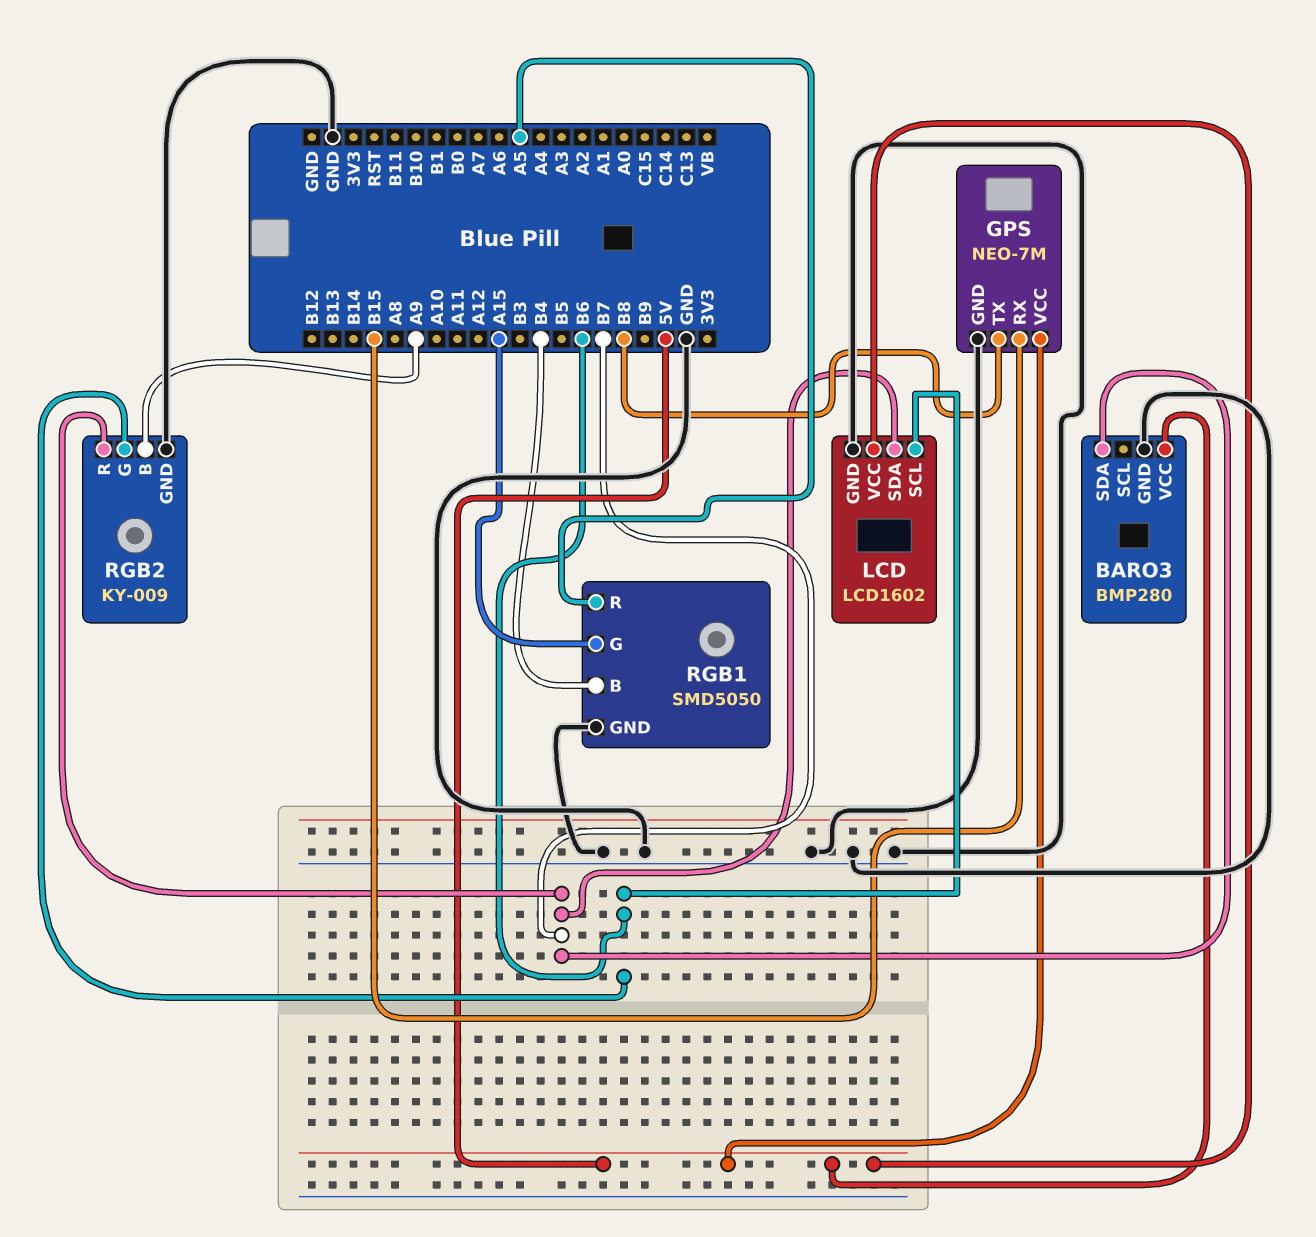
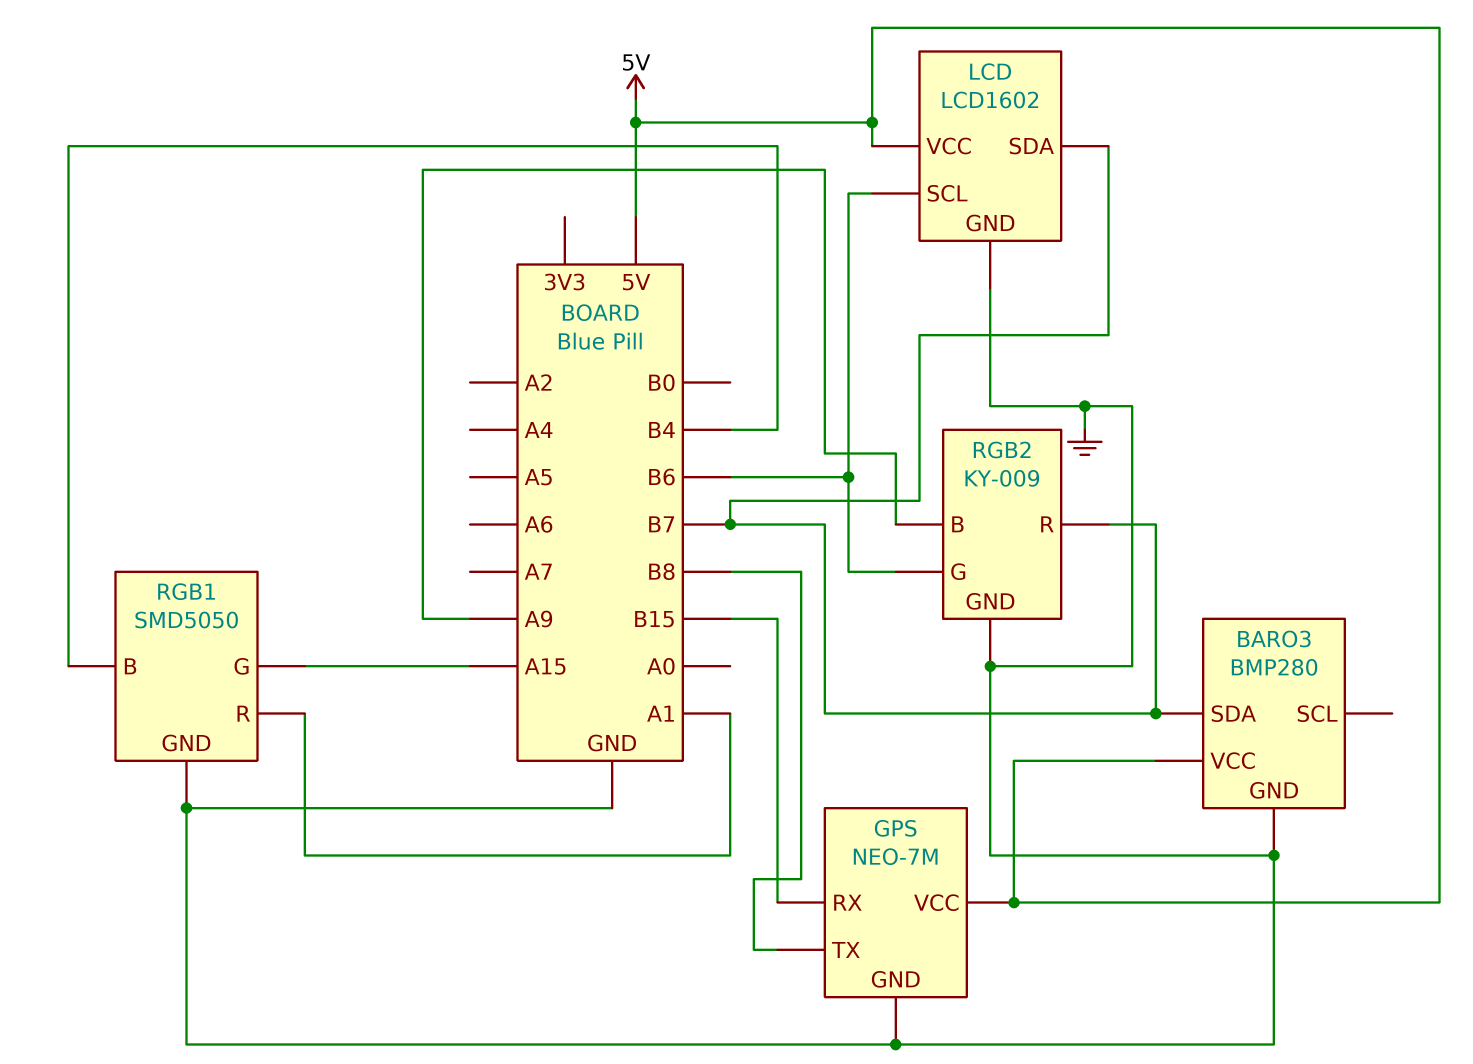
RGB1 pin R: A5 -> A1

